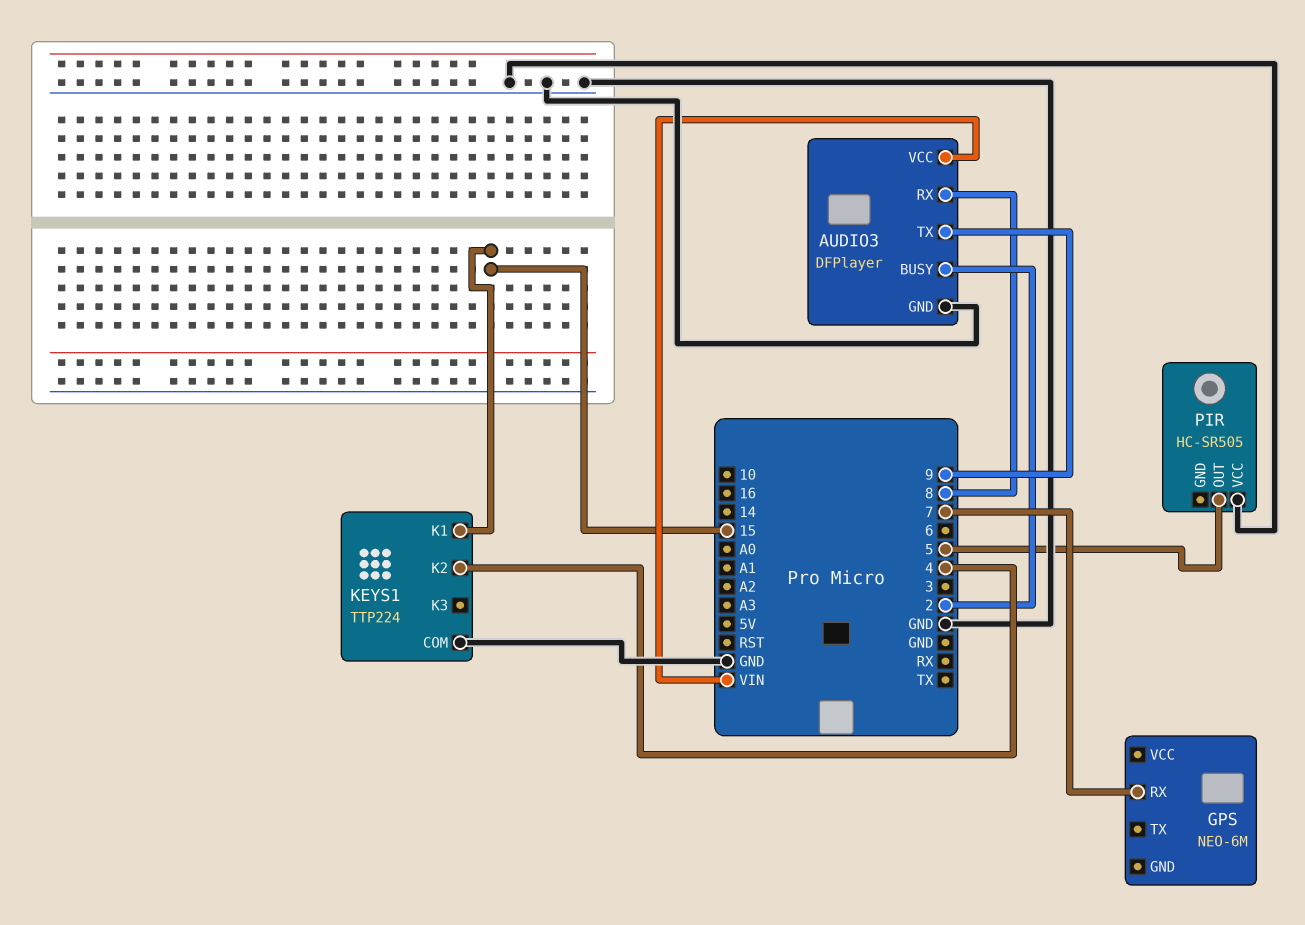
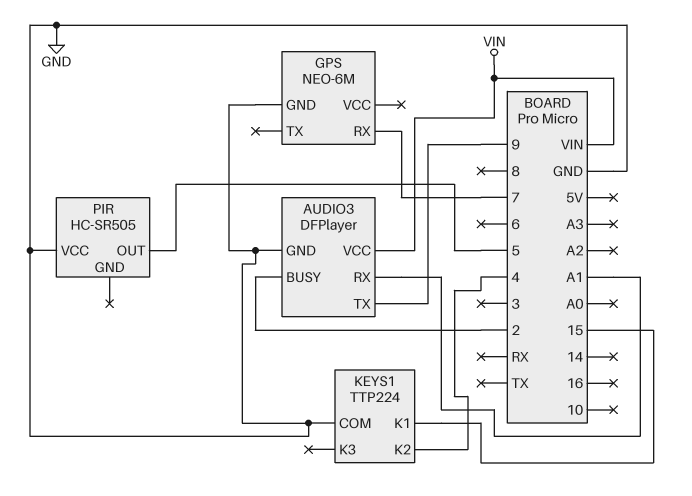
AUDIO3 pin RX: 8 -> A1
GPS pin GND: none -> GND

